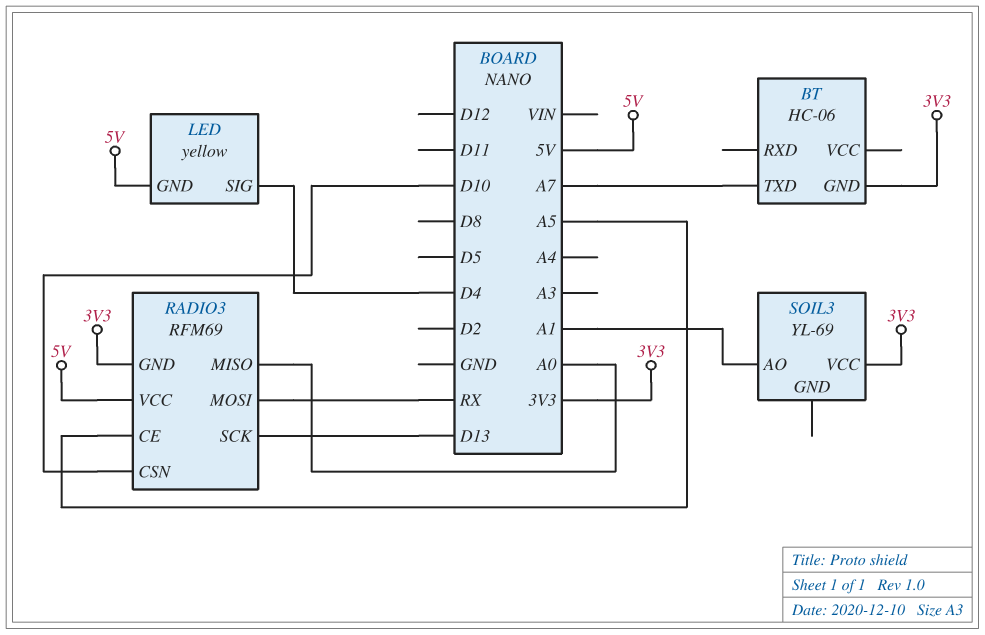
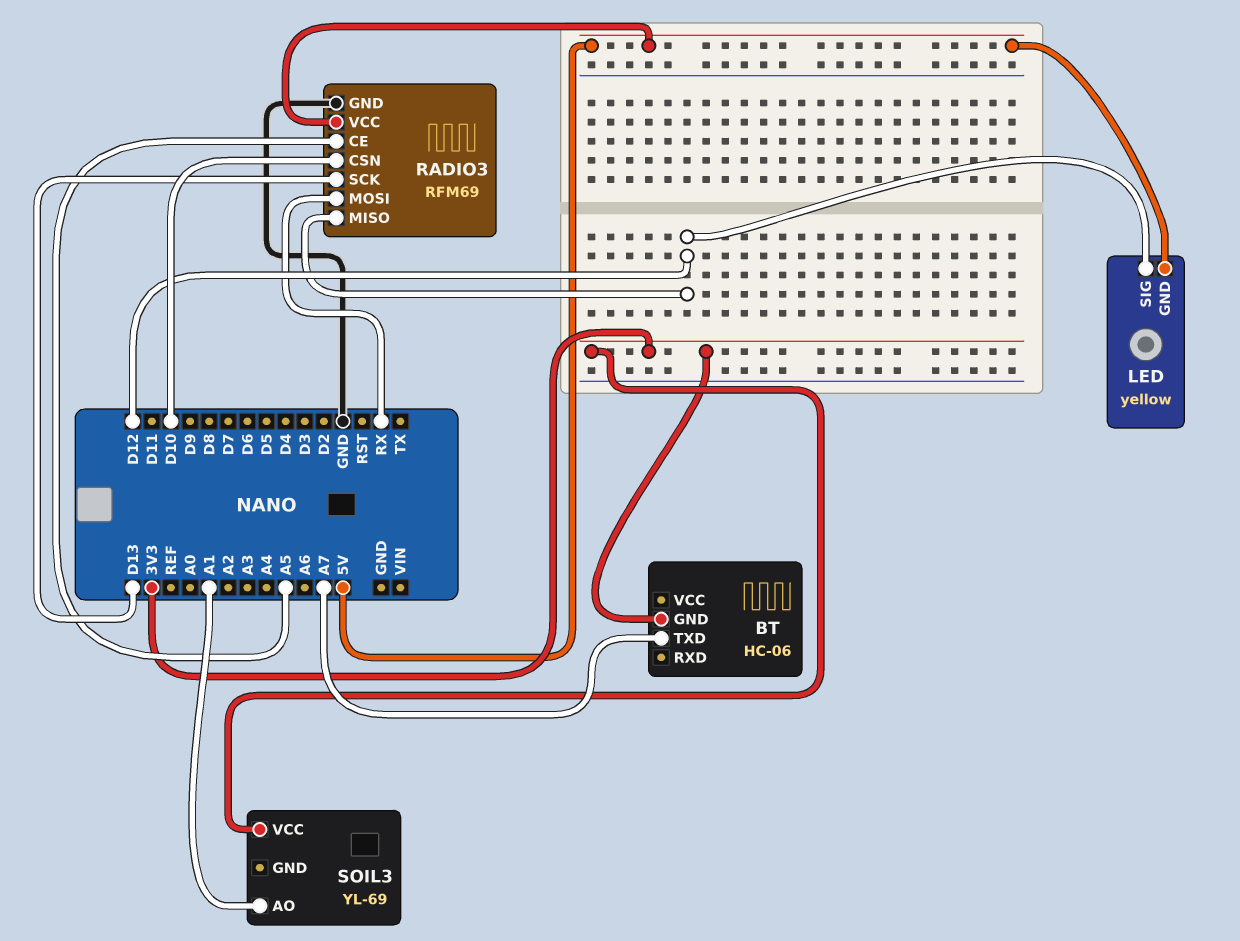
LED pin SIG: D4 -> D12
RADIO3 pin GND: 3V3 -> GND
RADIO3 pin MISO: A0 -> D12

